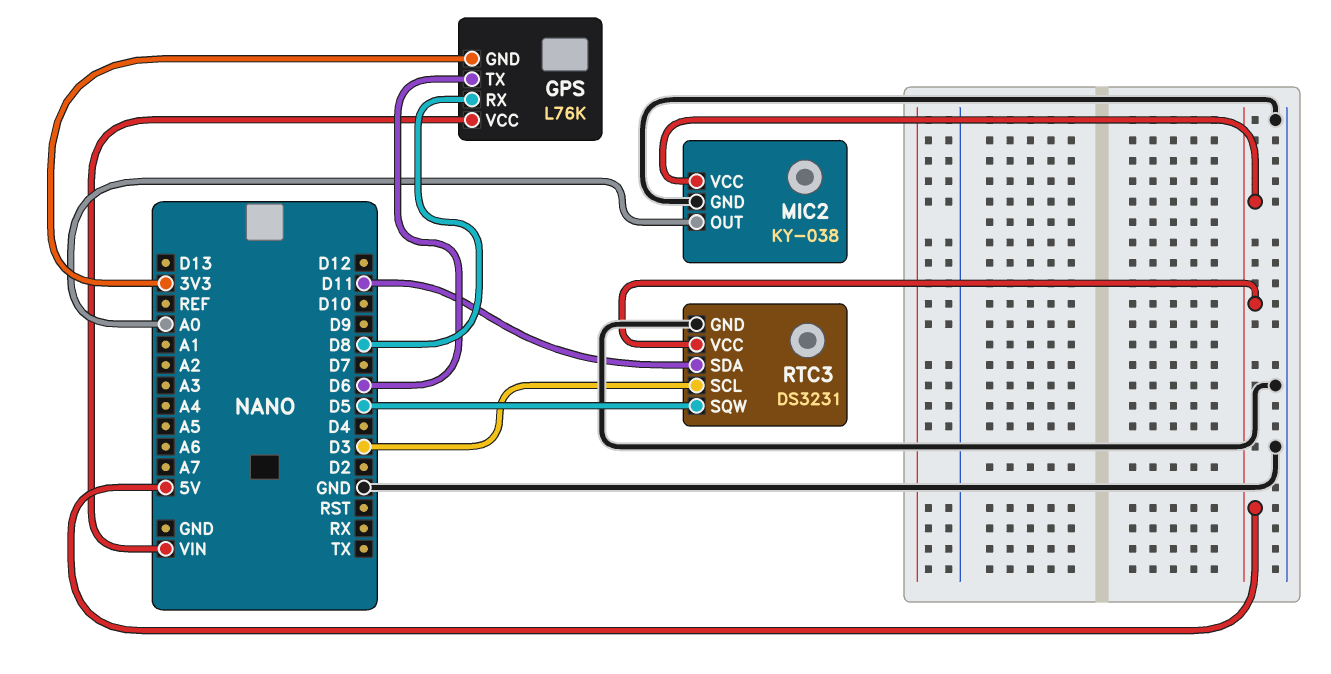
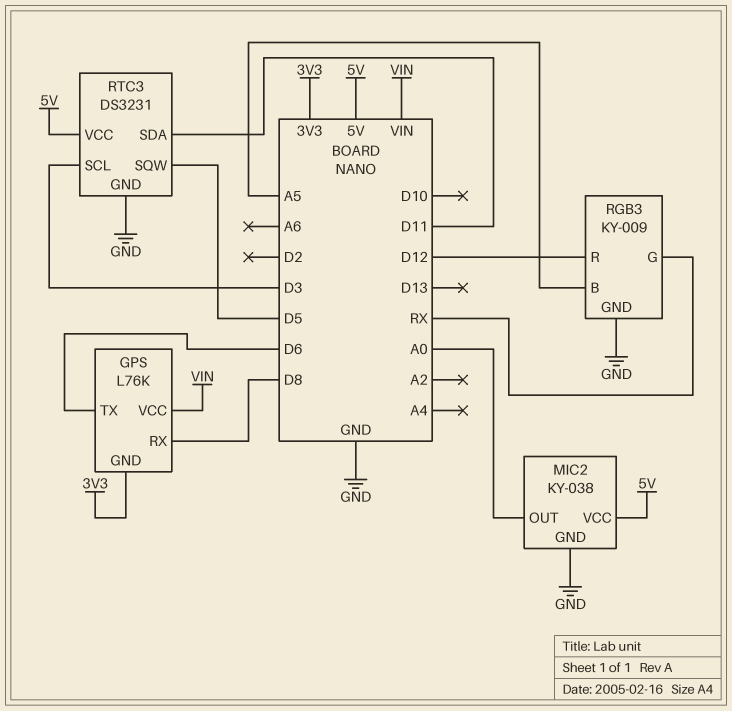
RGB3: none -> KY-009
RGB3 pin B: none -> A5
RGB3 pin G: none -> RX
RGB3 pin GND: none -> GND
RGB3 pin R: none -> D12

